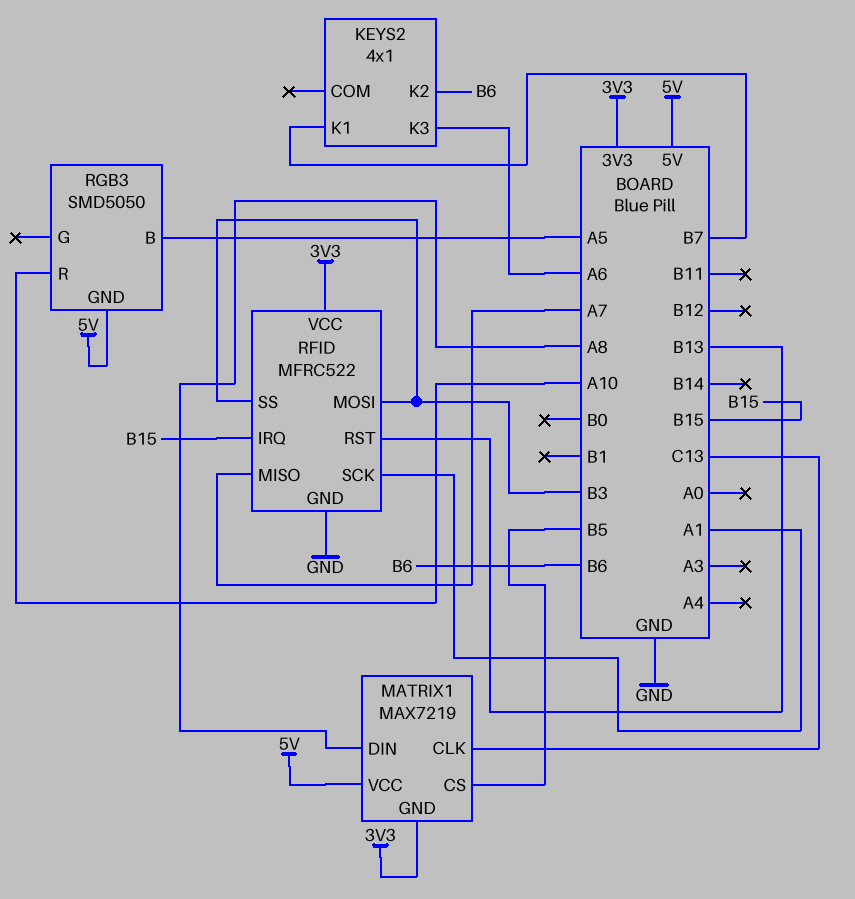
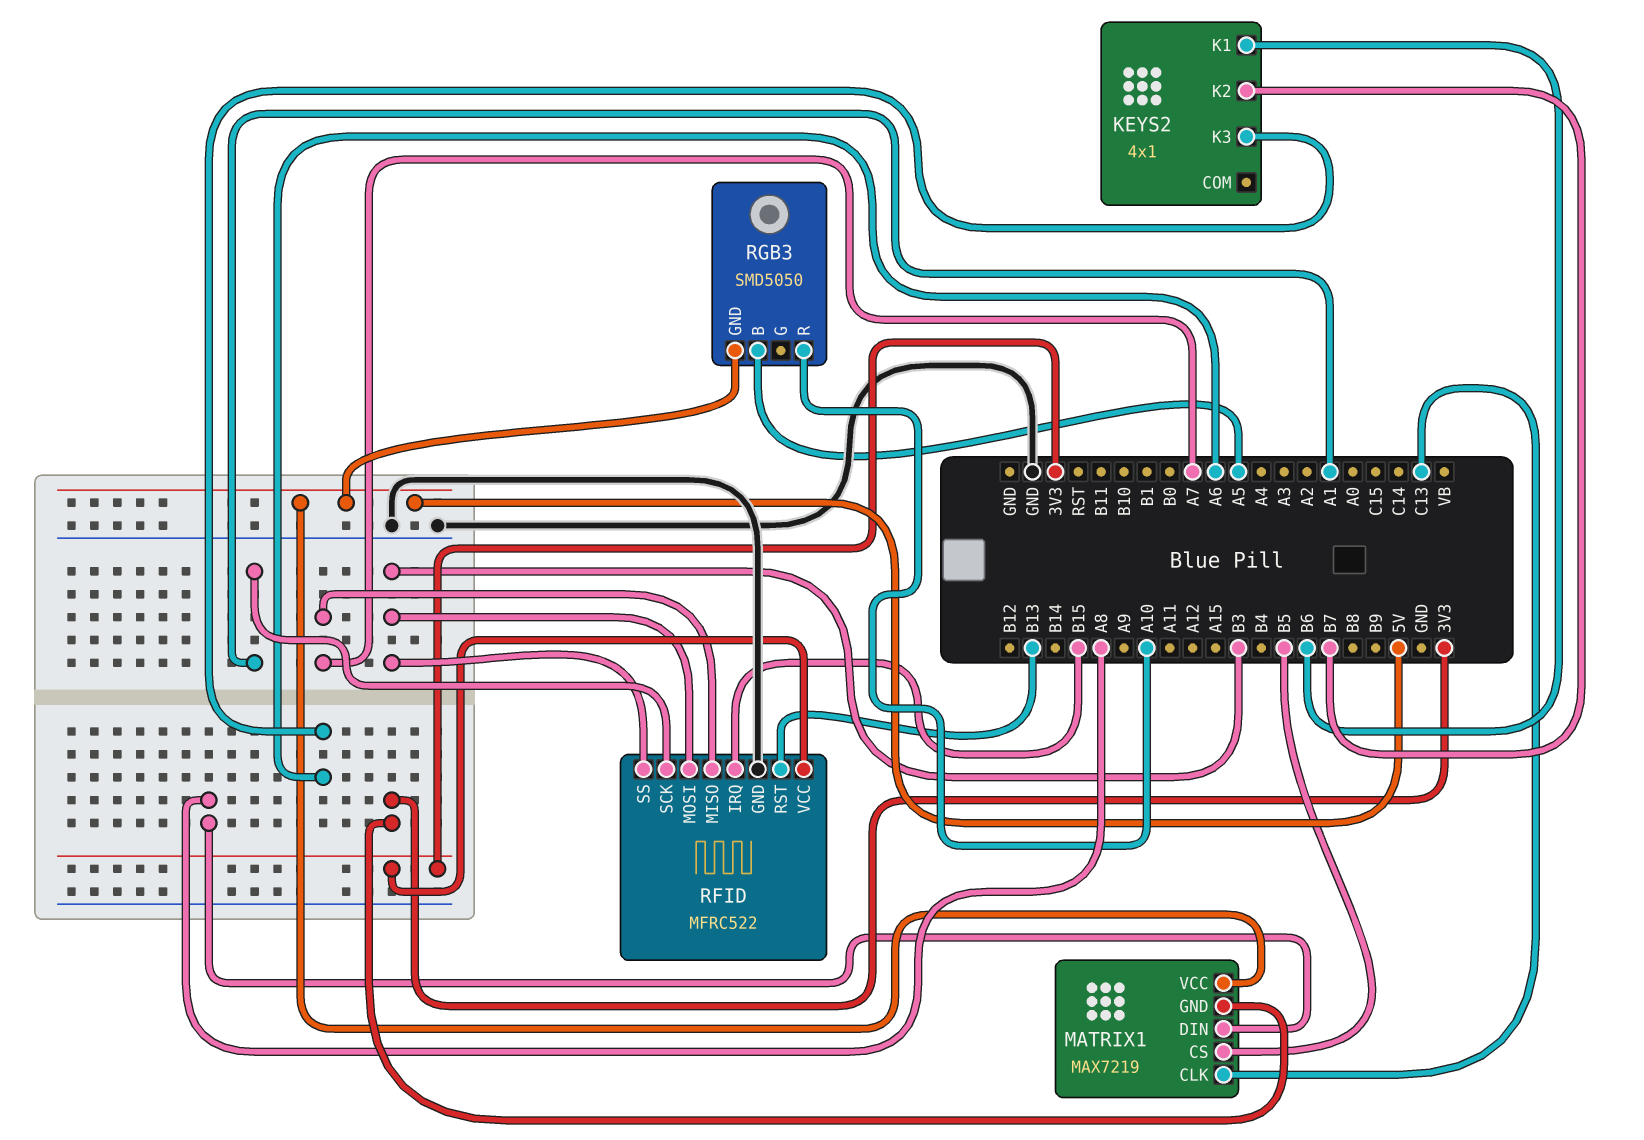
KEYS2 pin K1: B7 -> B6
KEYS2 pin K2: B6 -> B7

